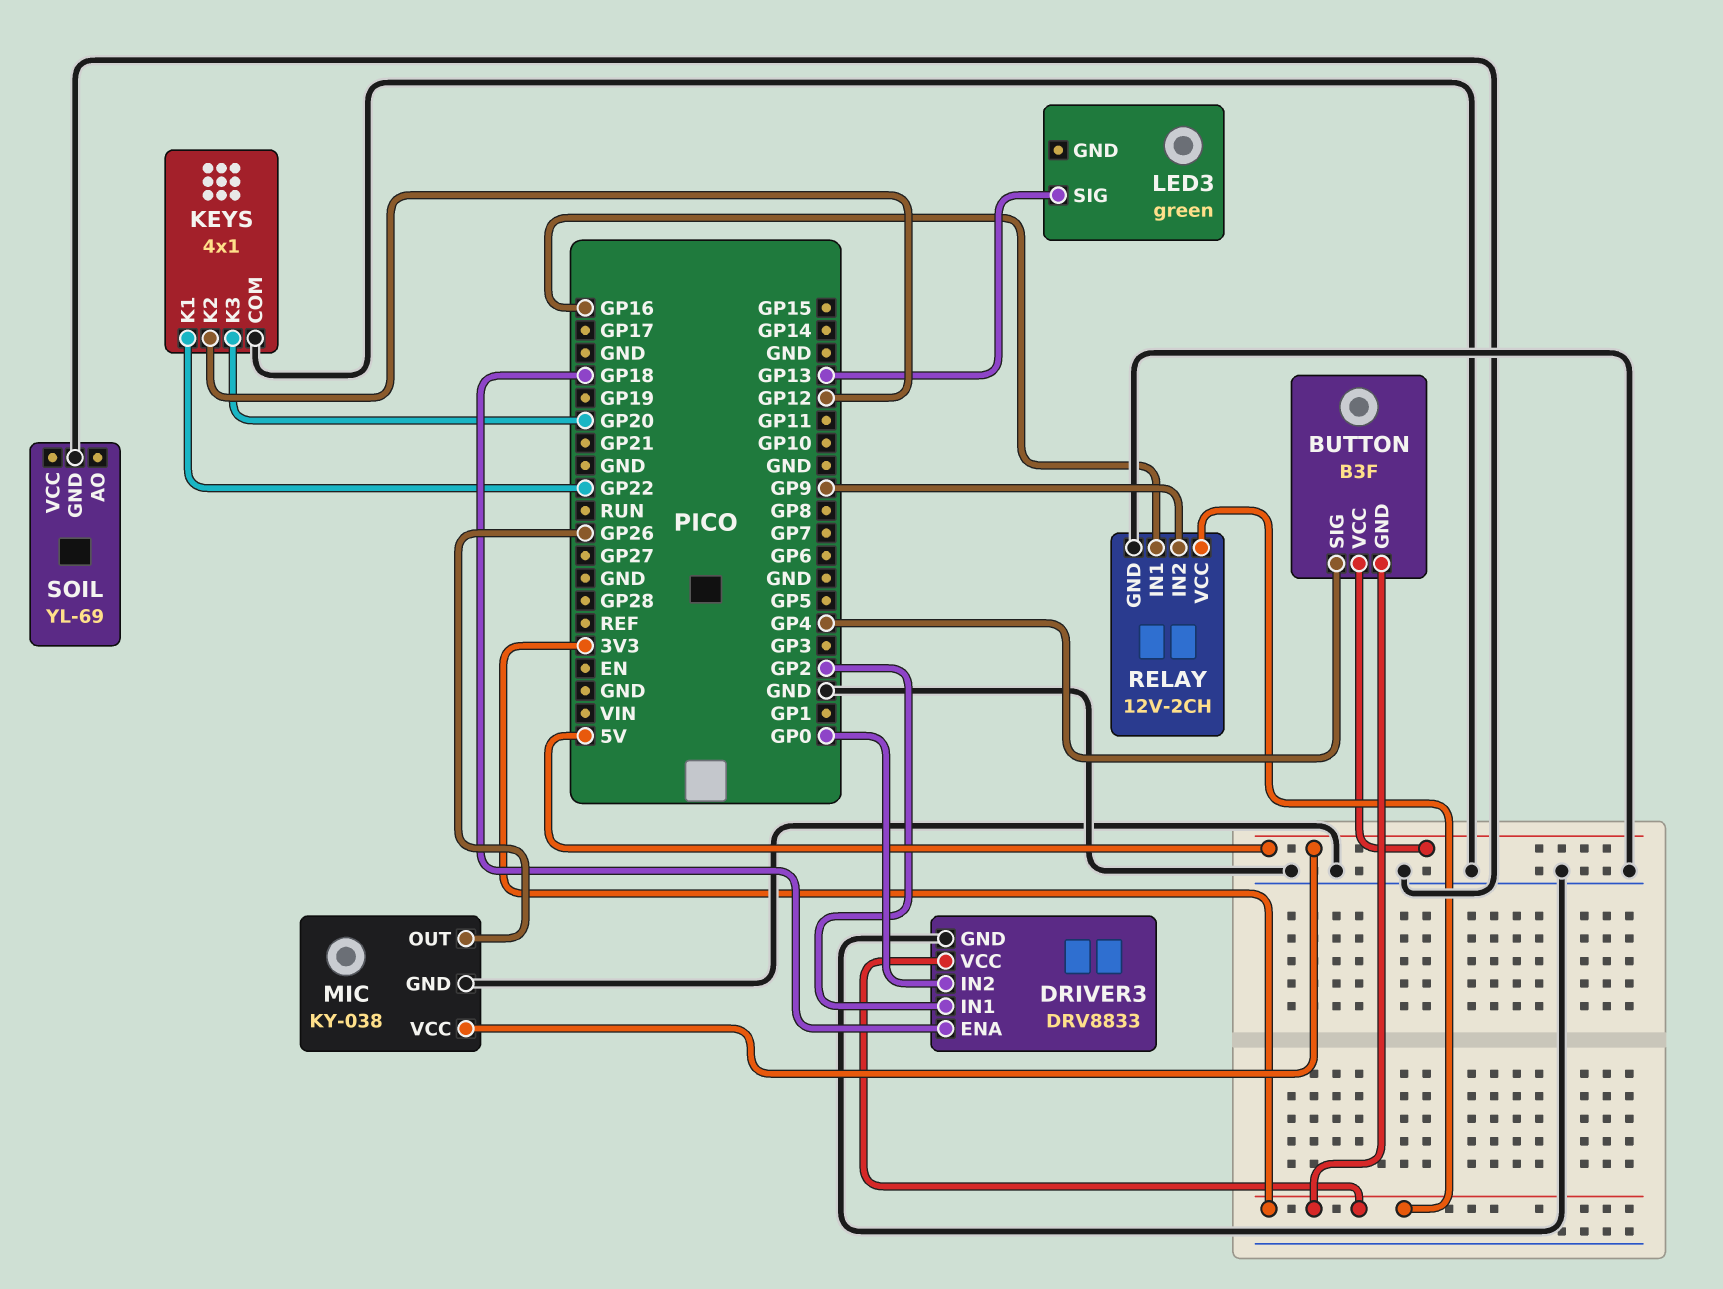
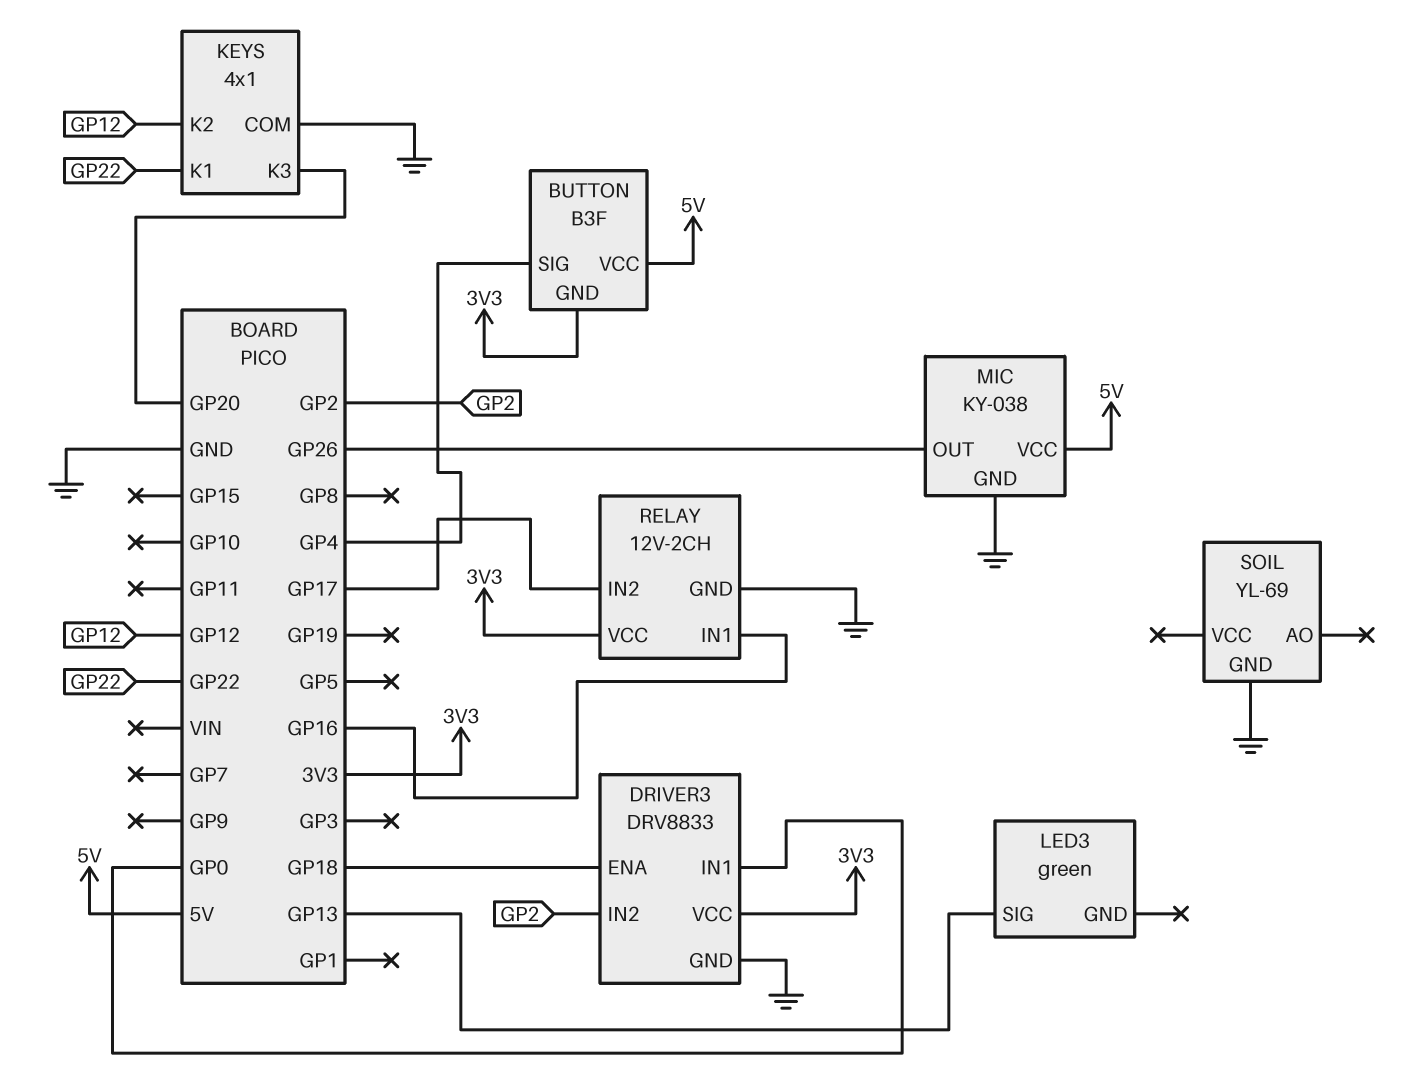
DRIVER3 pin IN1: GP2 -> GP0
DRIVER3 pin IN2: GP0 -> GP2
RELAY pin IN2: GP9 -> GP17

